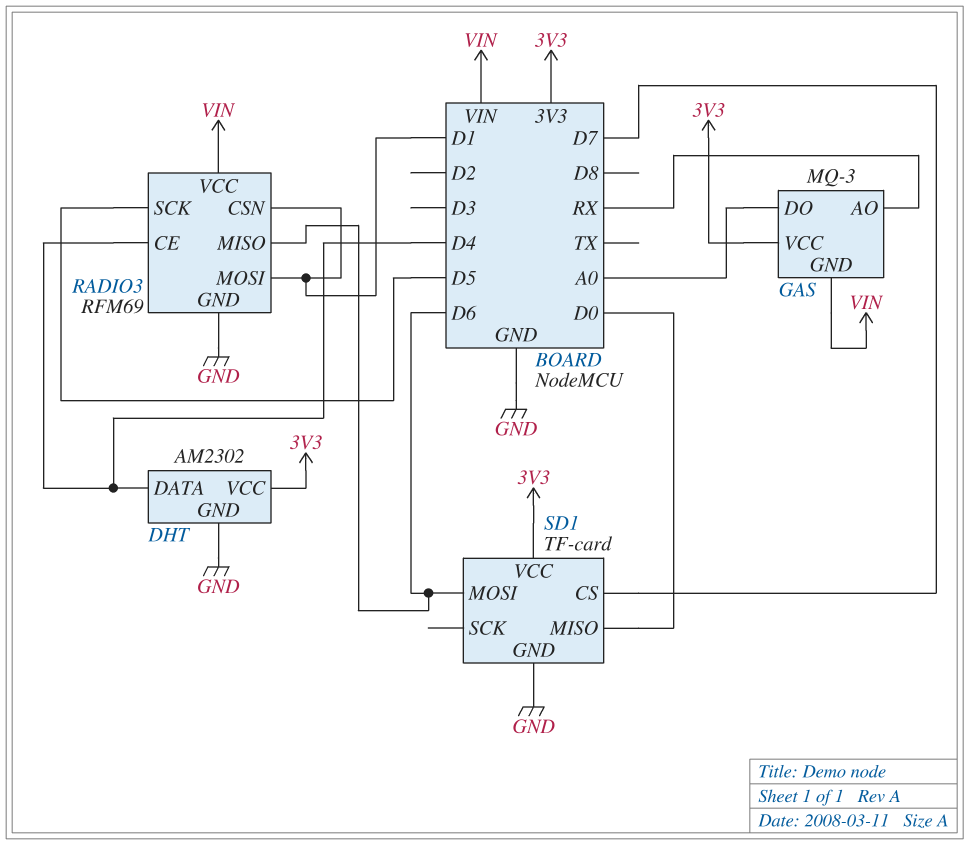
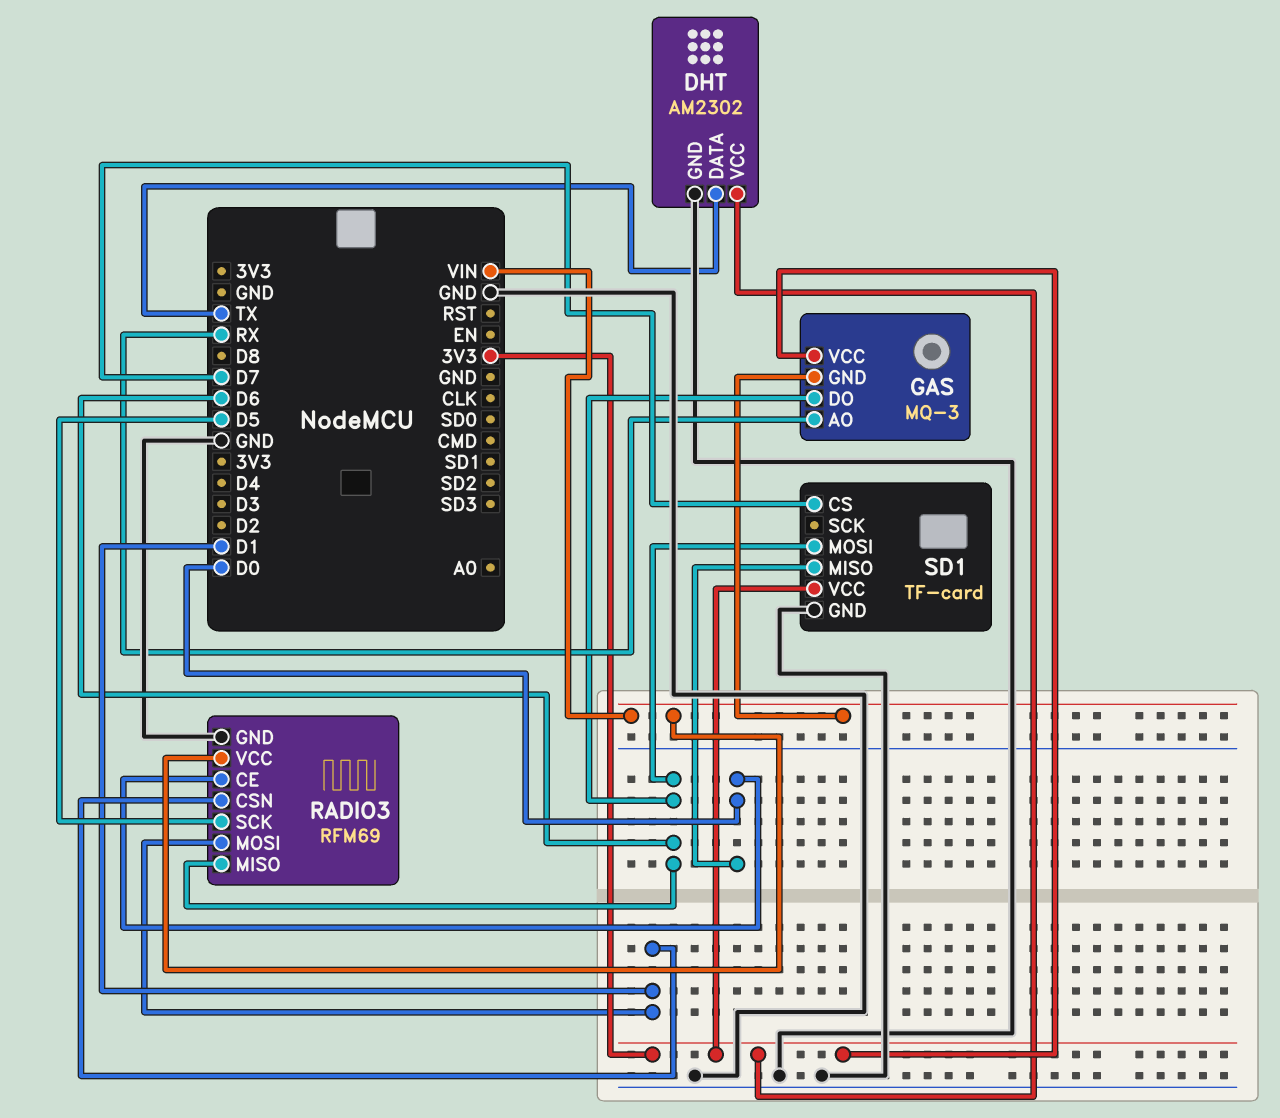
DHT pin DATA: D4 -> TX
GAS pin DO: A0 -> D6
RADIO3 pin CE: D4 -> D0

